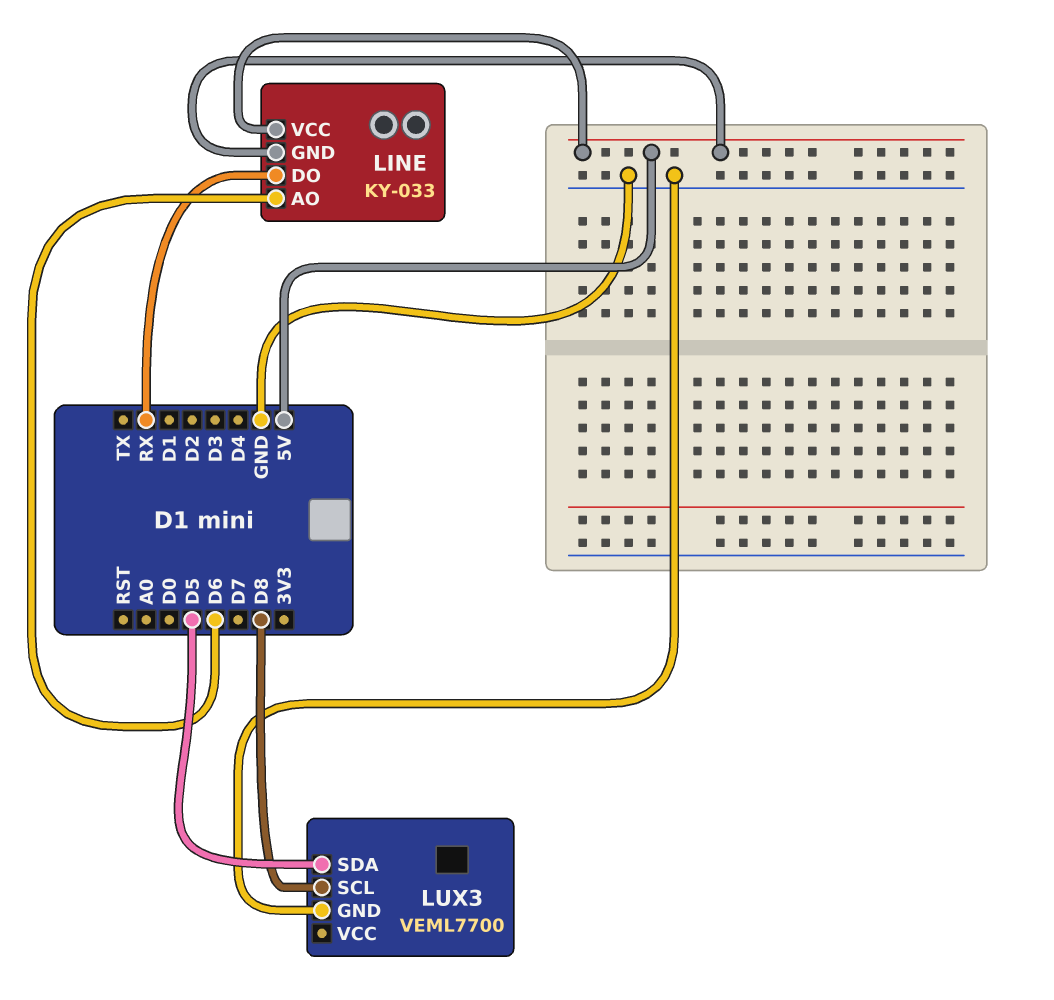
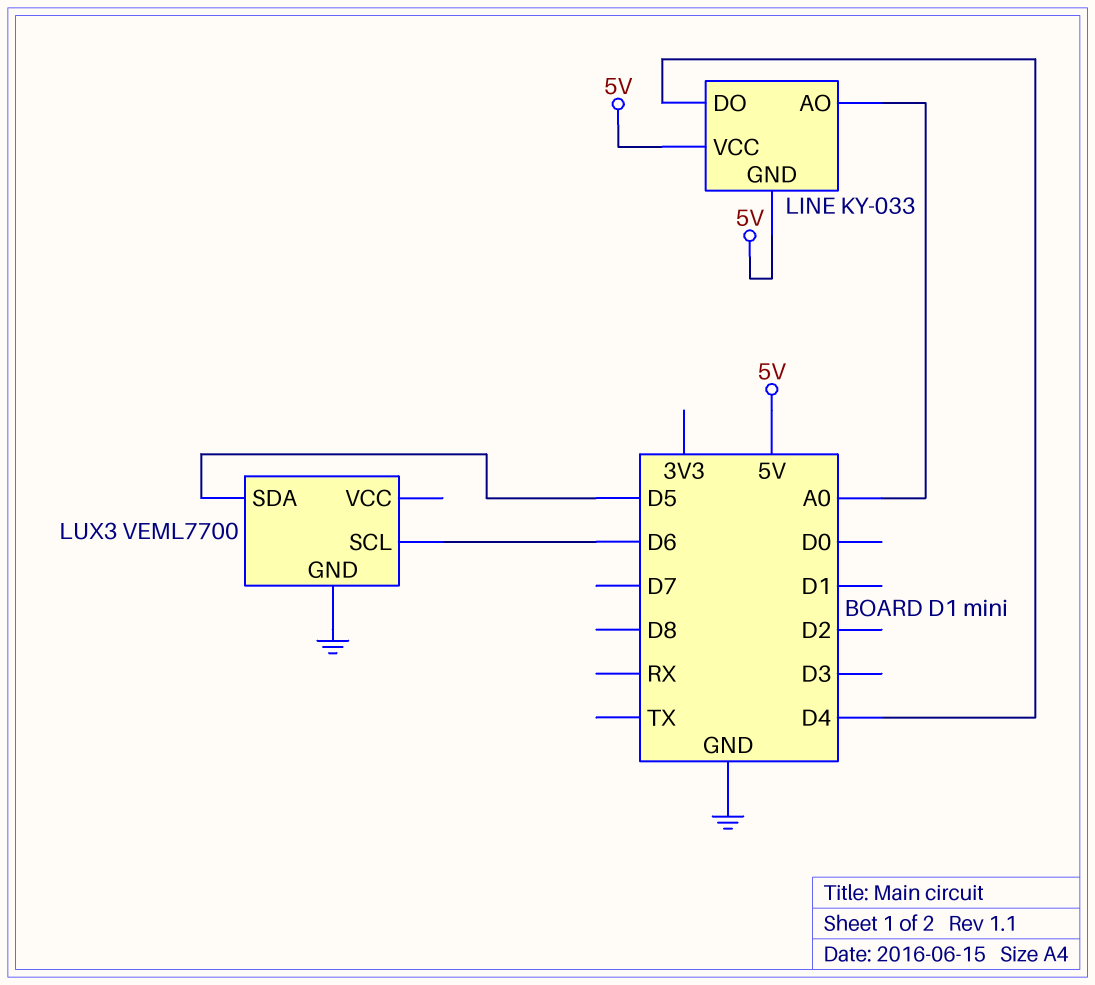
LINE pin AO: D6 -> A0
LINE pin DO: RX -> D4
LUX3 pin SCL: D8 -> D6

